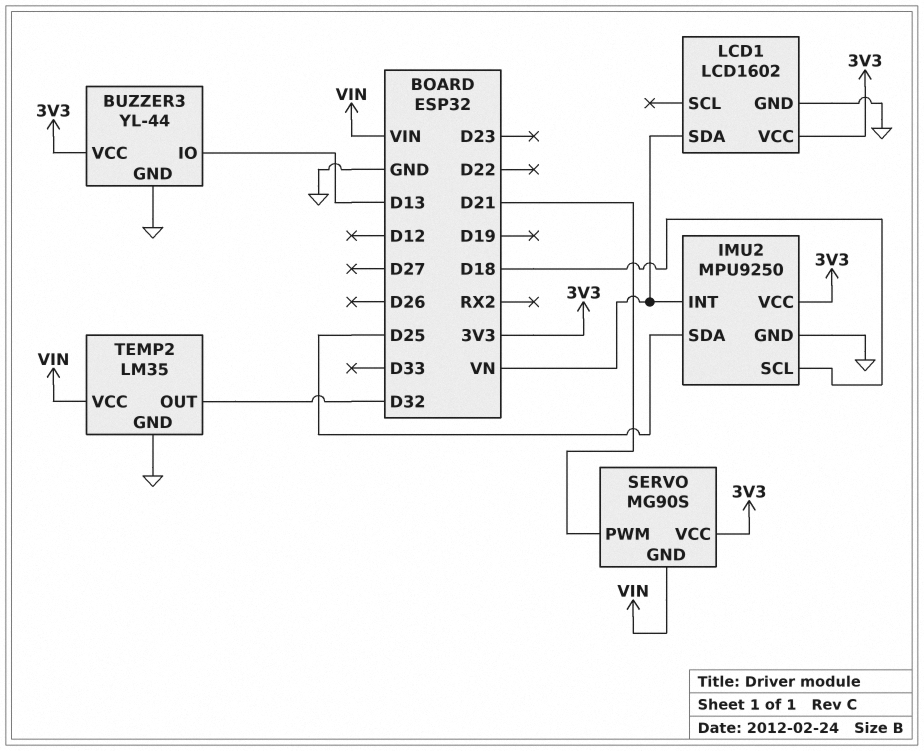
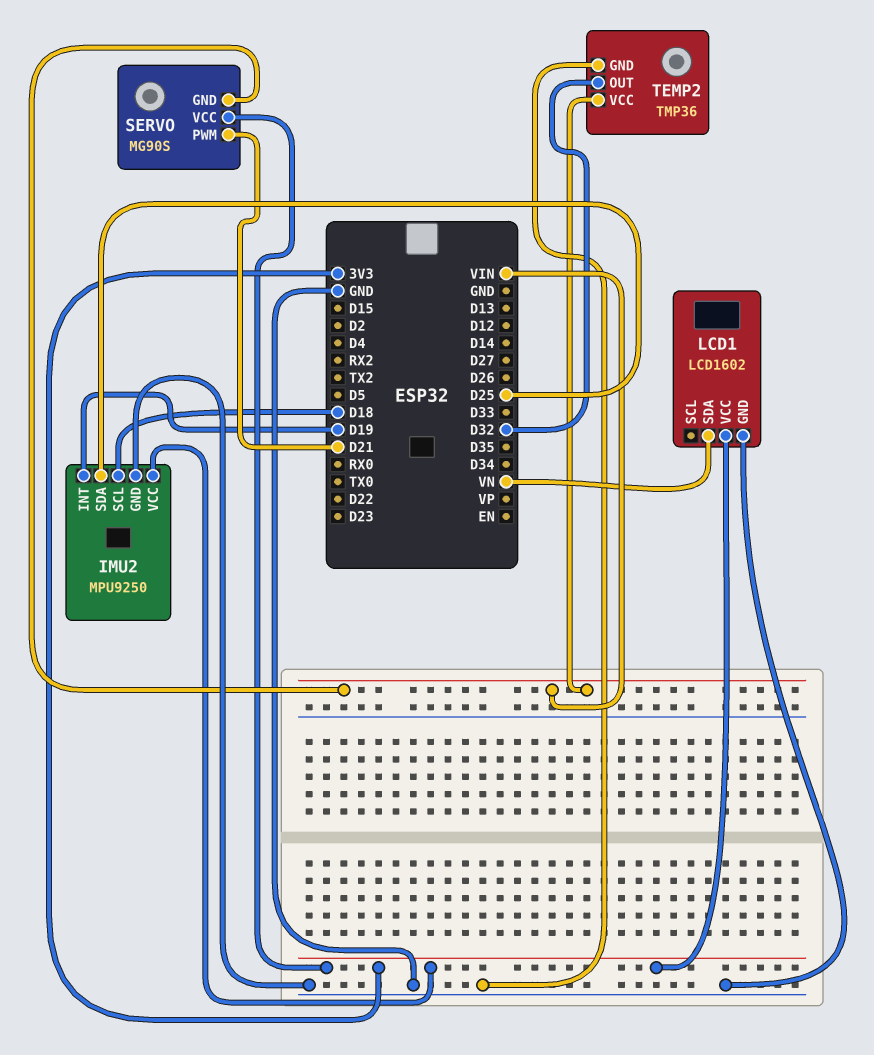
BUZZER3: YL-44 -> none
BUZZER3 pin GND: GND -> none
BUZZER3 pin IO: D13 -> none
BUZZER3 pin VCC: 3V3 -> none
IMU2 pin INT: VN -> D19
TEMP2: LM35 -> TMP36

